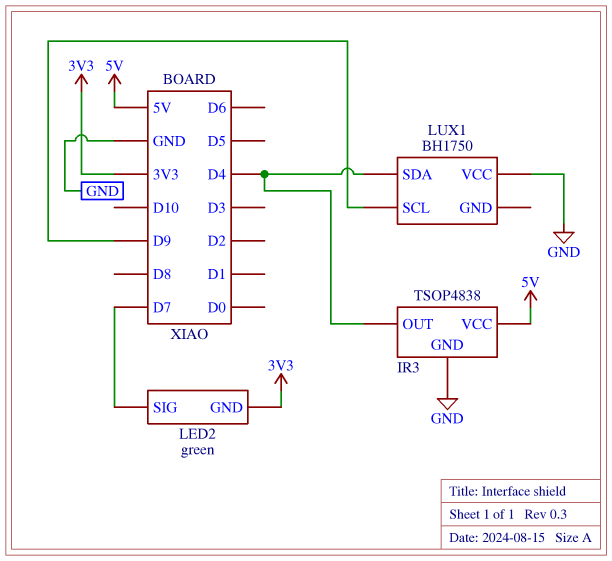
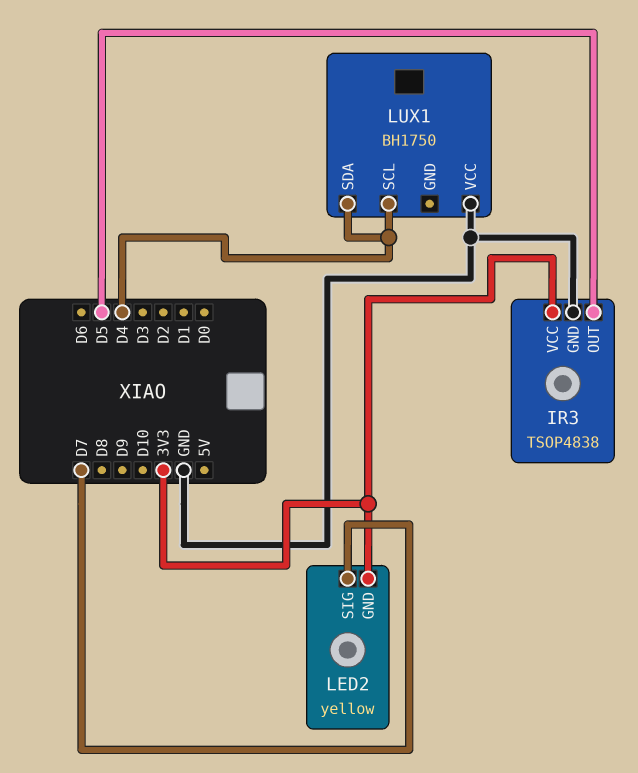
IR3 pin OUT: D4 -> D5
IR3 pin VCC: 5V -> 3V3
LED2: green -> yellow
LUX1 pin SCL: D9 -> D4

